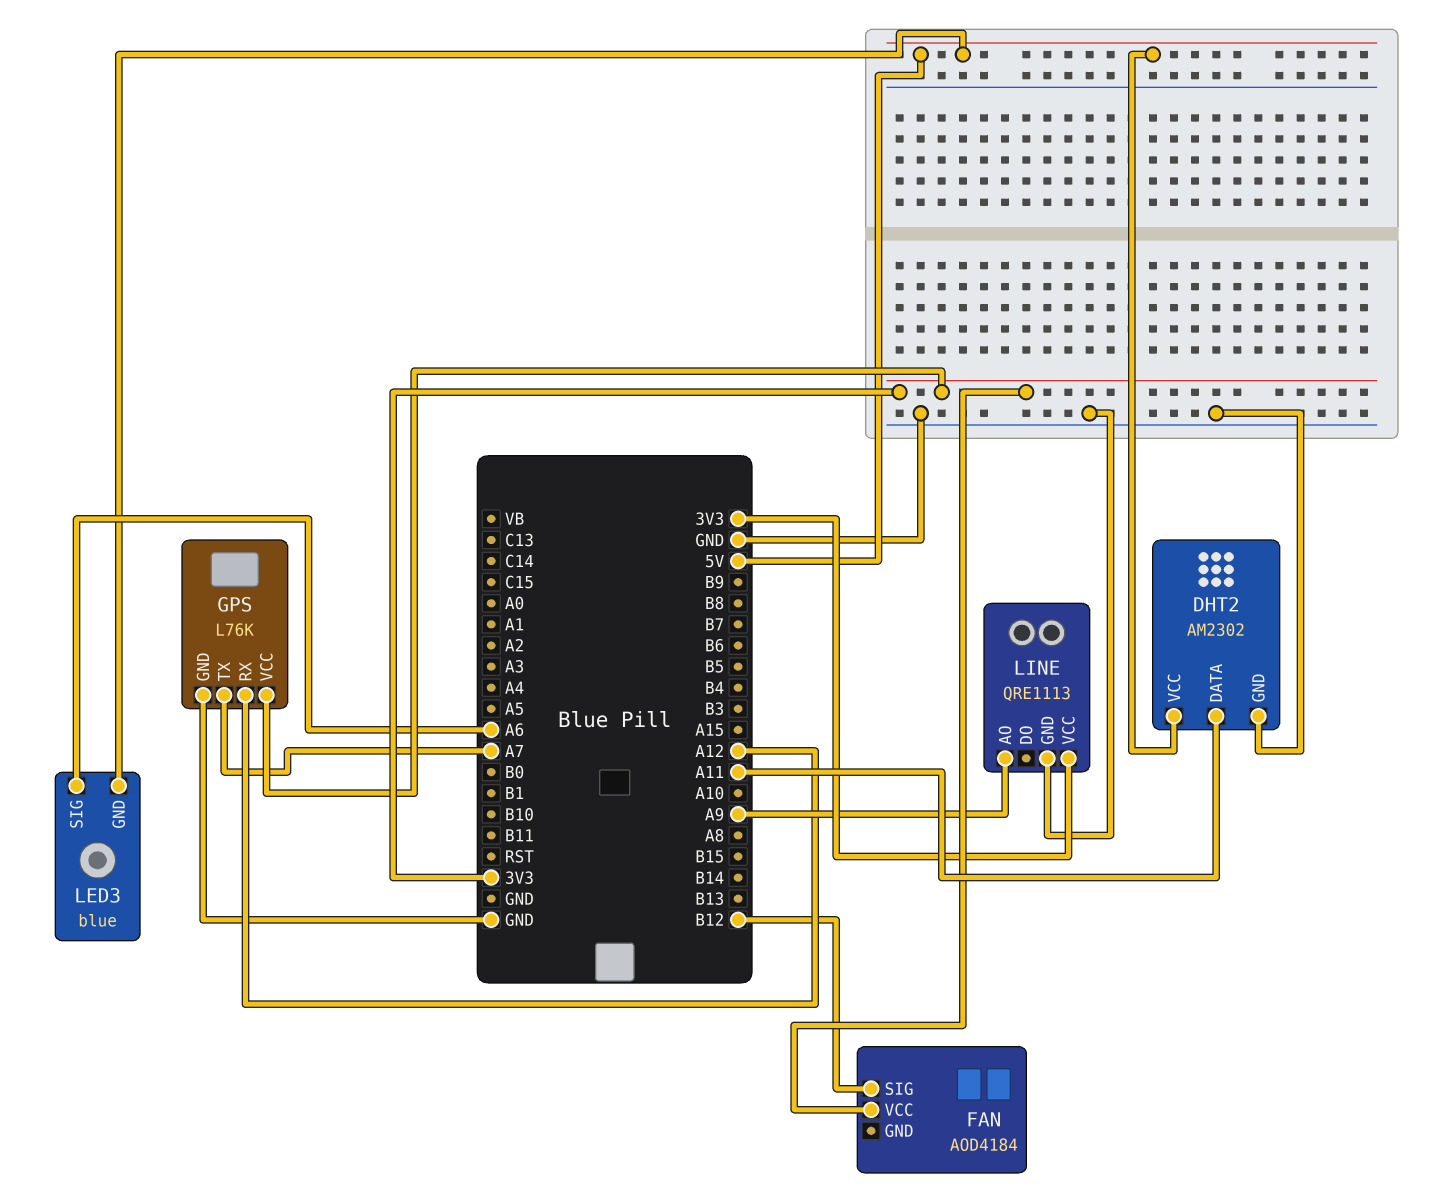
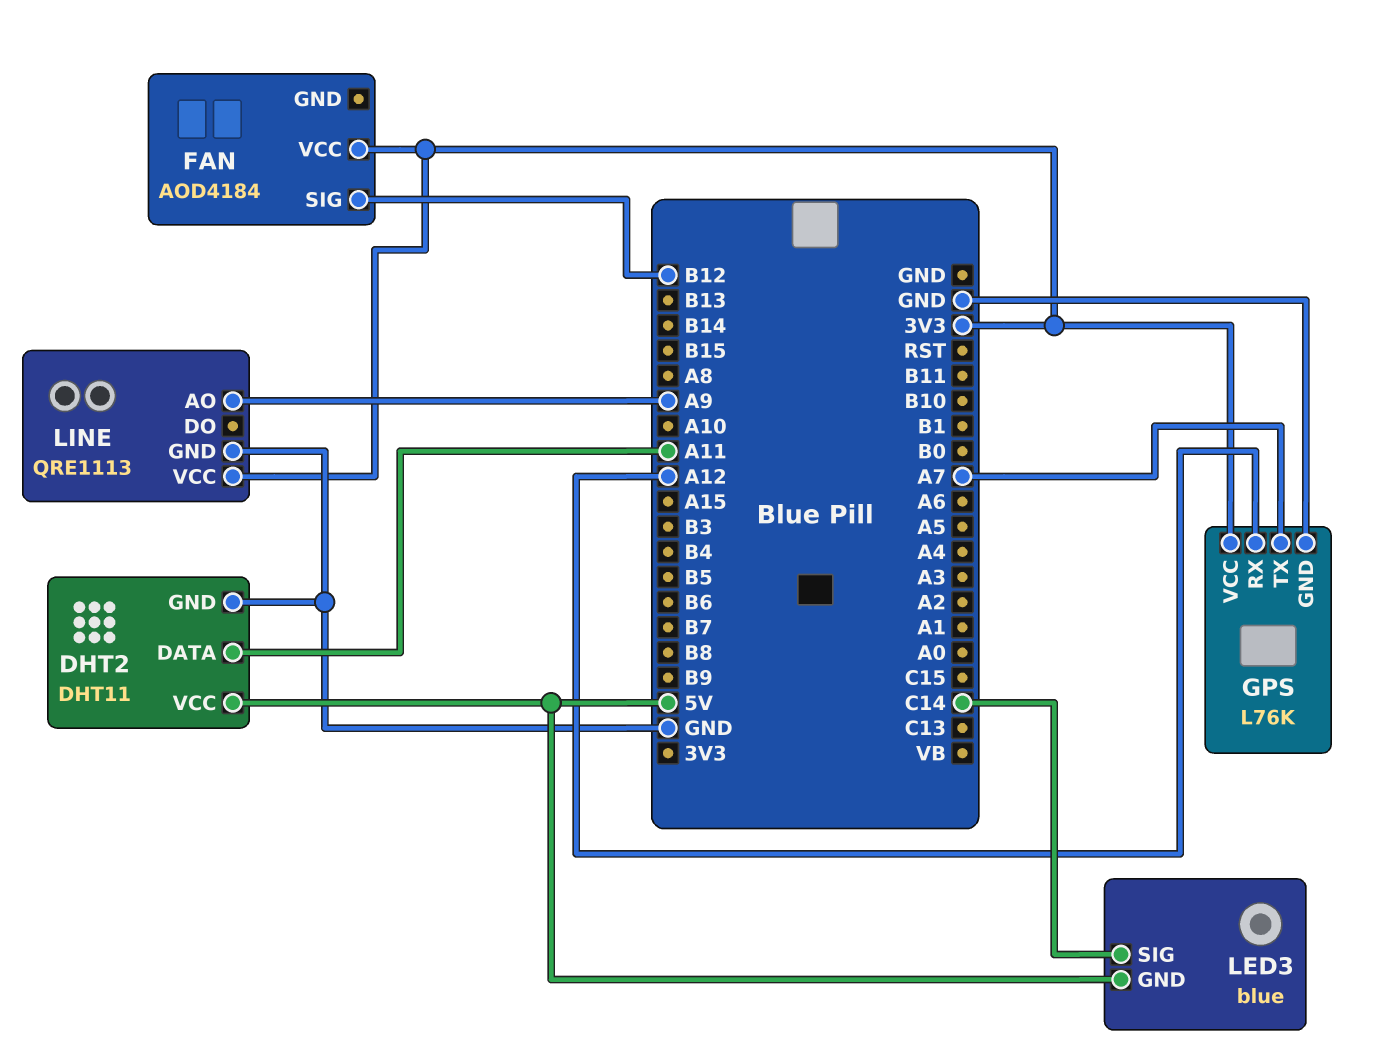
DHT2: AM2302 -> DHT11
LED3 pin SIG: A6 -> C14

